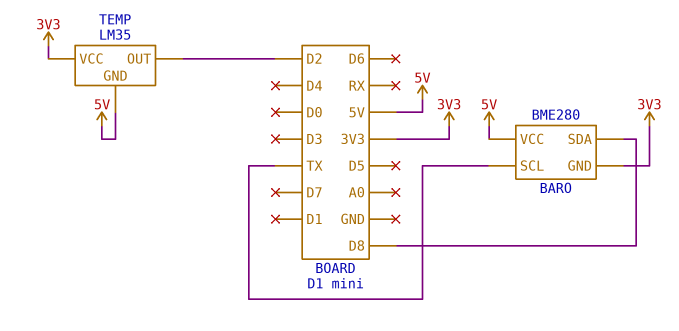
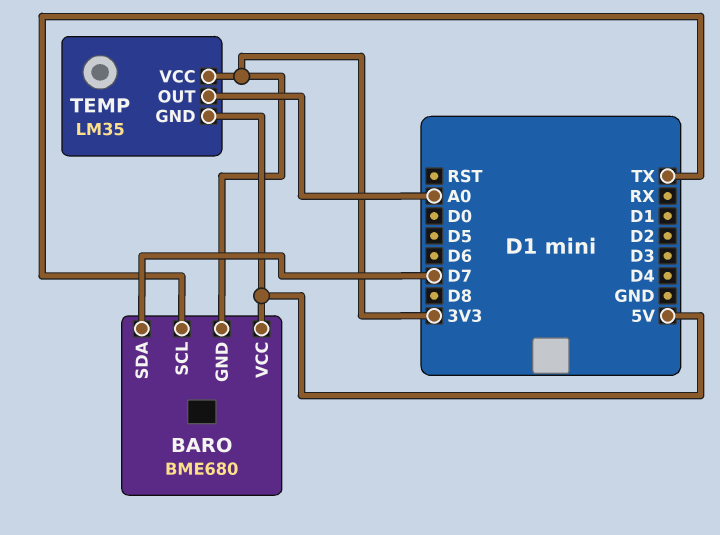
BARO: BME280 -> BME680
BARO pin SDA: D8 -> D7
TEMP pin OUT: D2 -> A0

